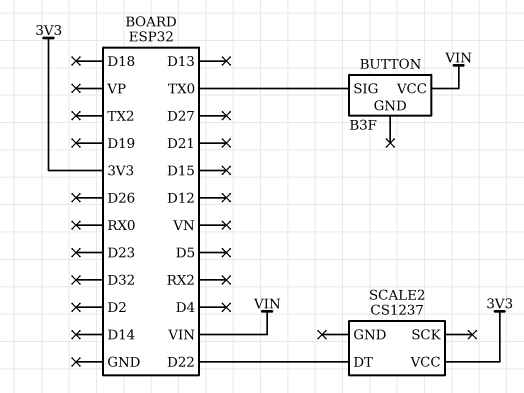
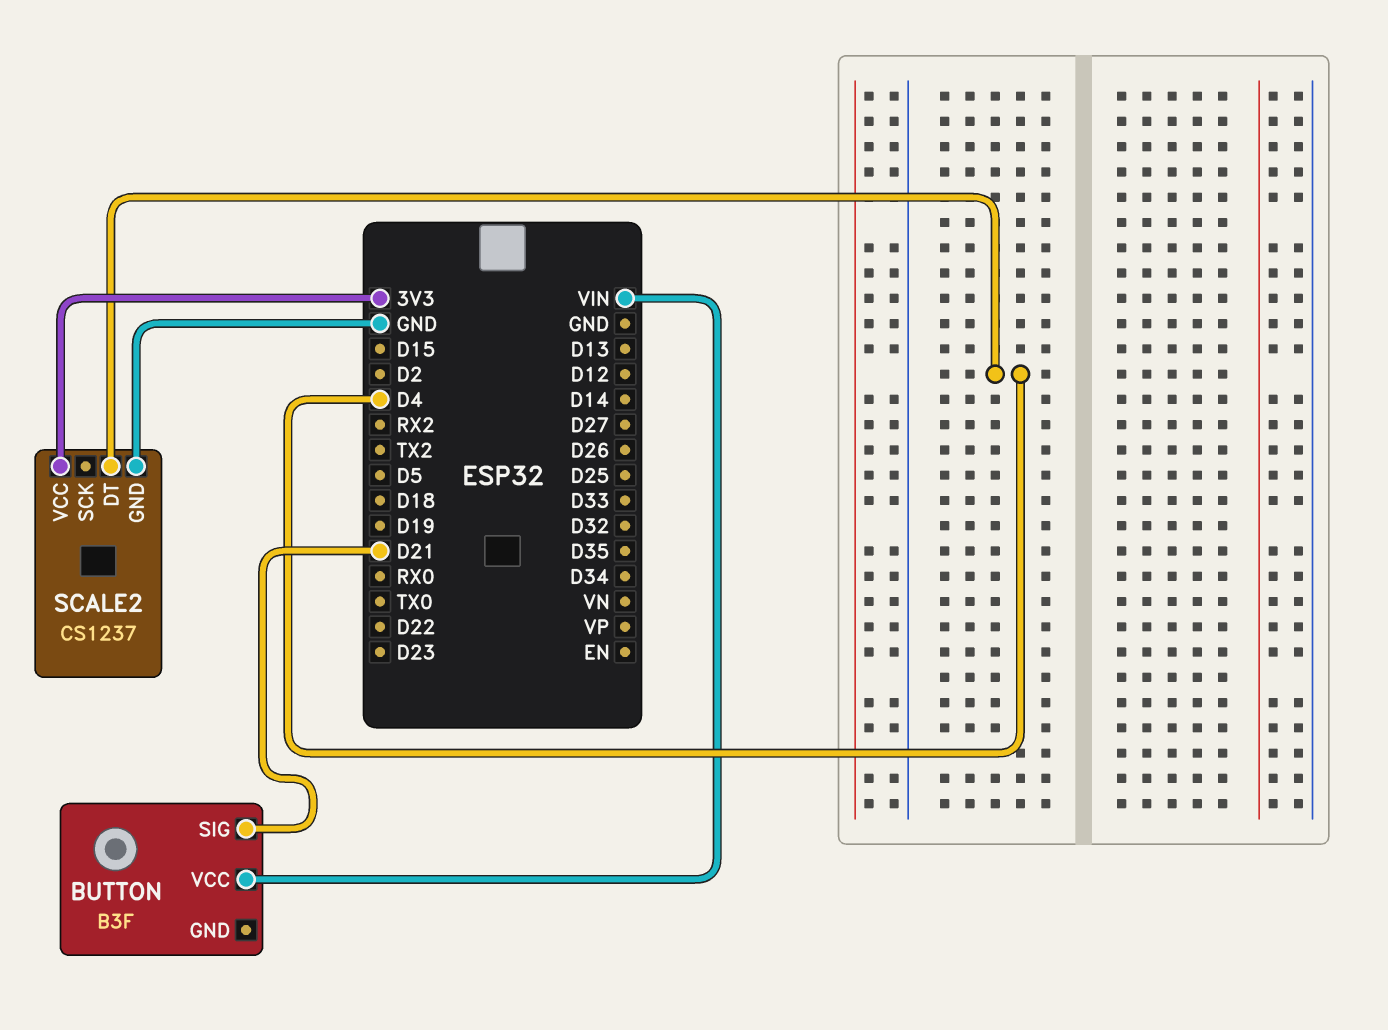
BUTTON pin SIG: TX0 -> D21
SCALE2 pin DT: D22 -> D4
SCALE2 pin GND: none -> GND

